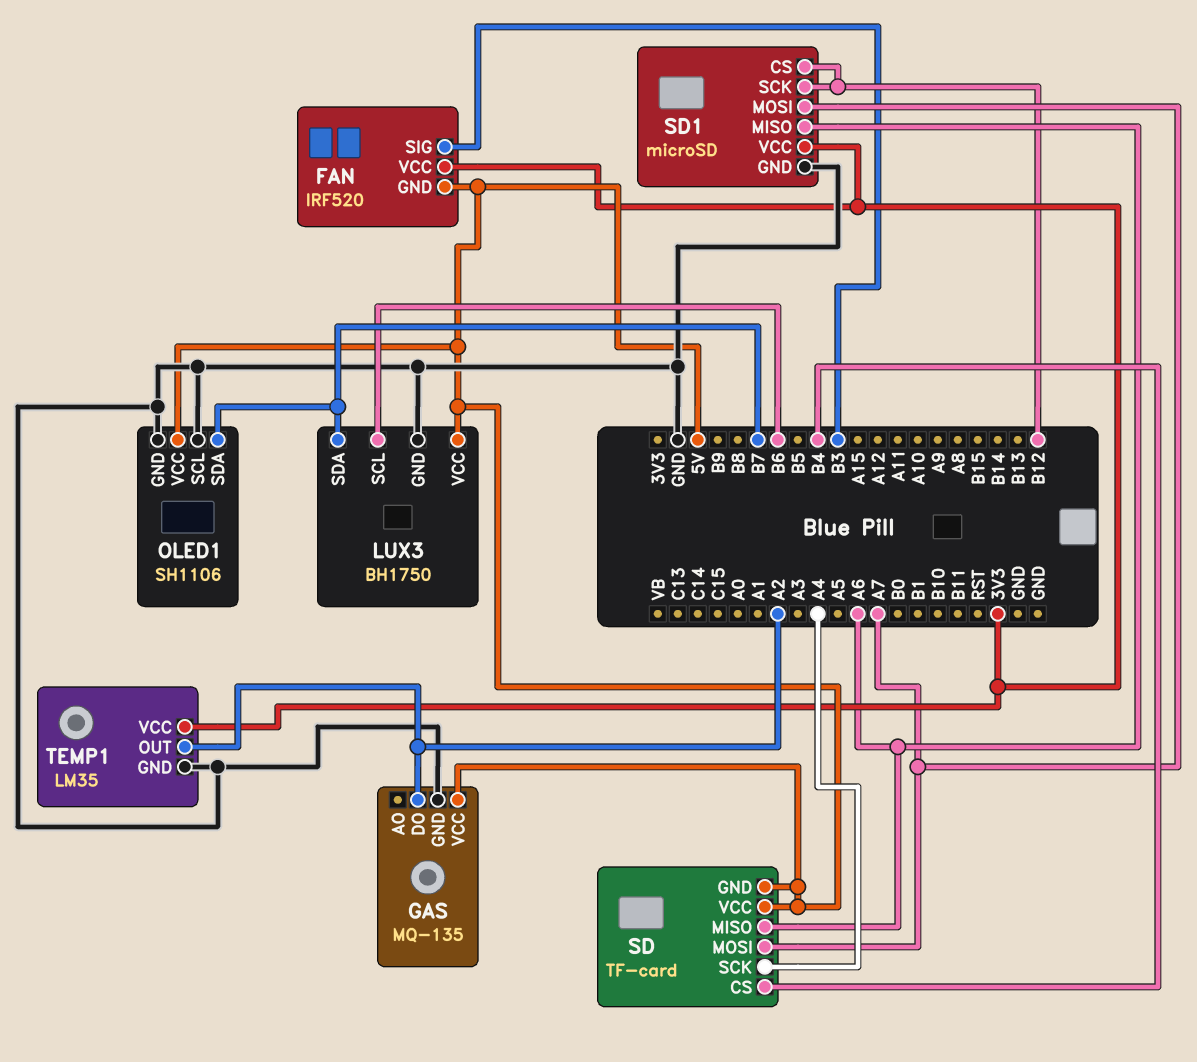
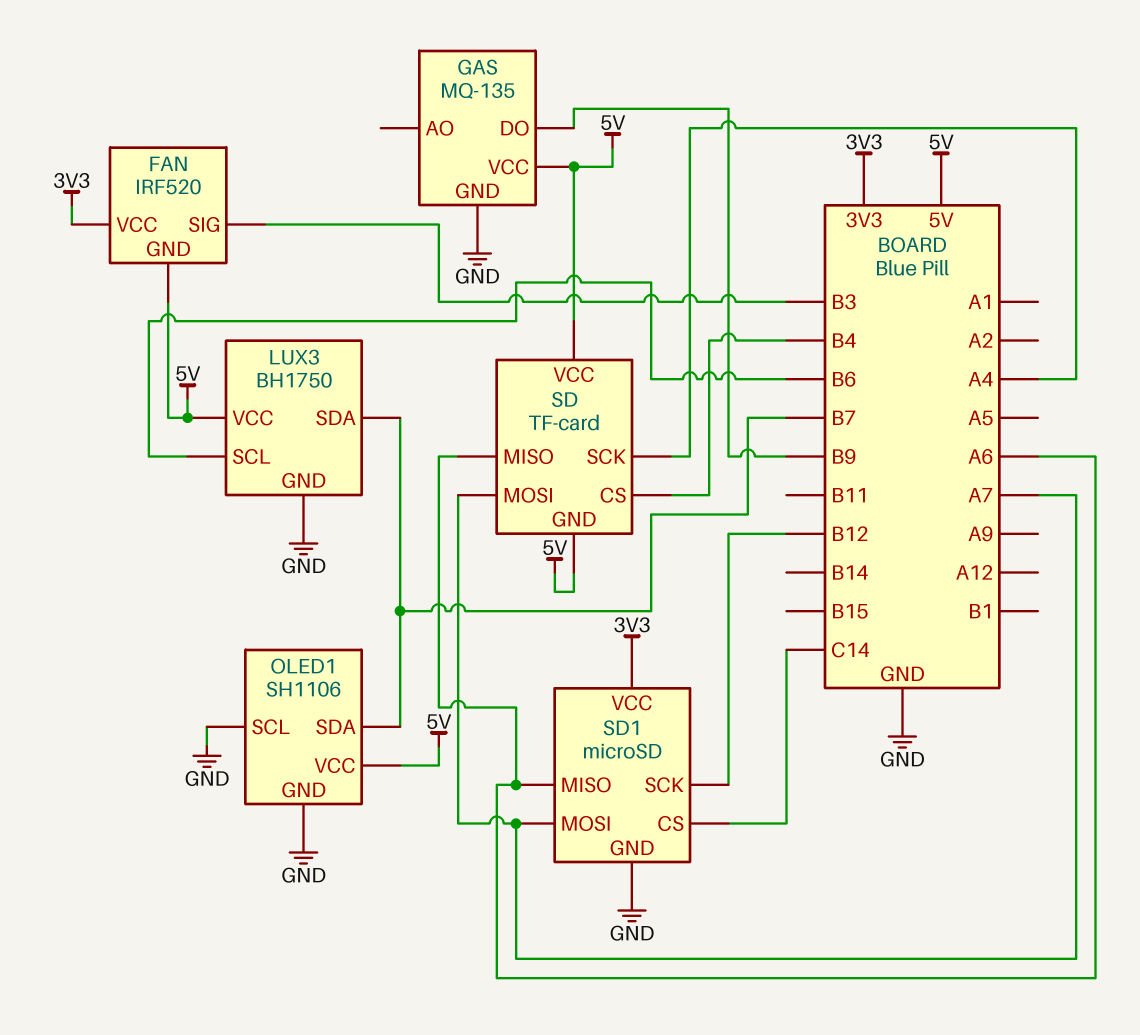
GAS pin DO: A2 -> B9
SD1 pin CS: B12 -> C14
TEMP1: LM35 -> none
TEMP1 pin GND: GND -> none
TEMP1 pin OUT: A2 -> none
TEMP1 pin VCC: 3V3 -> none

